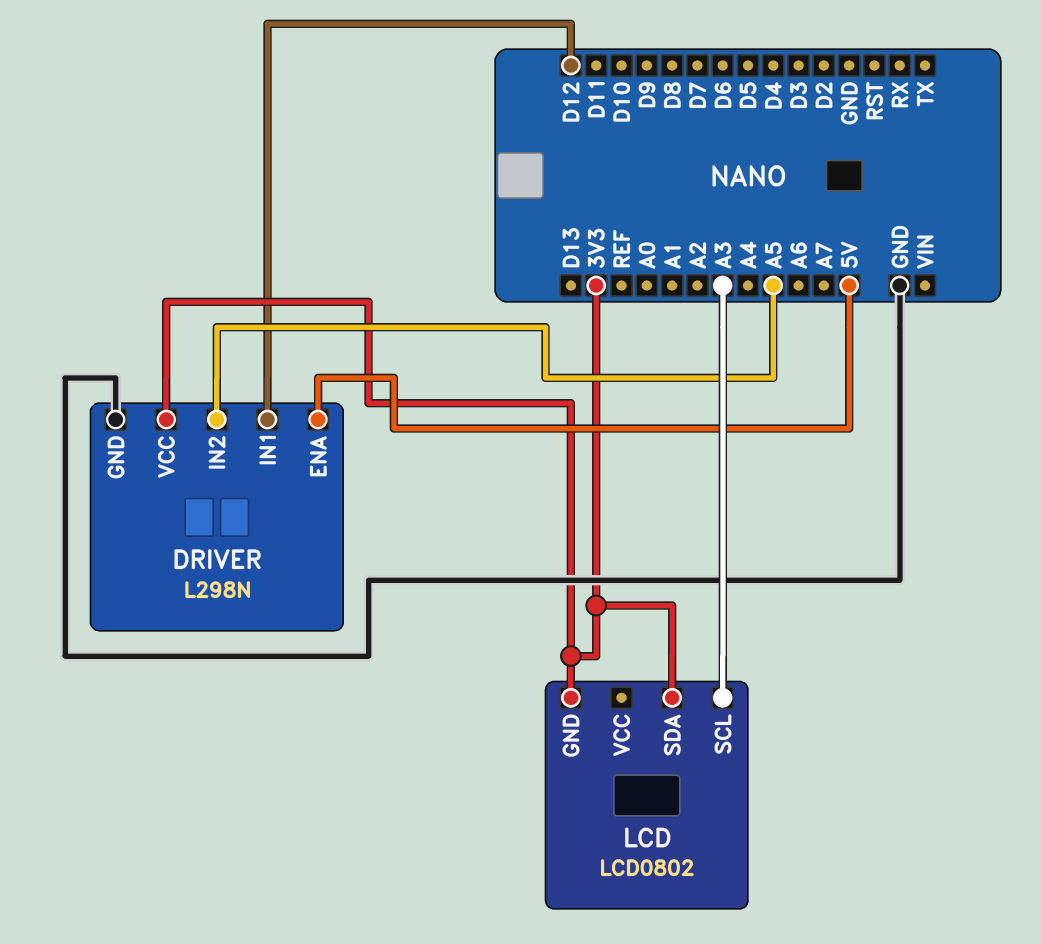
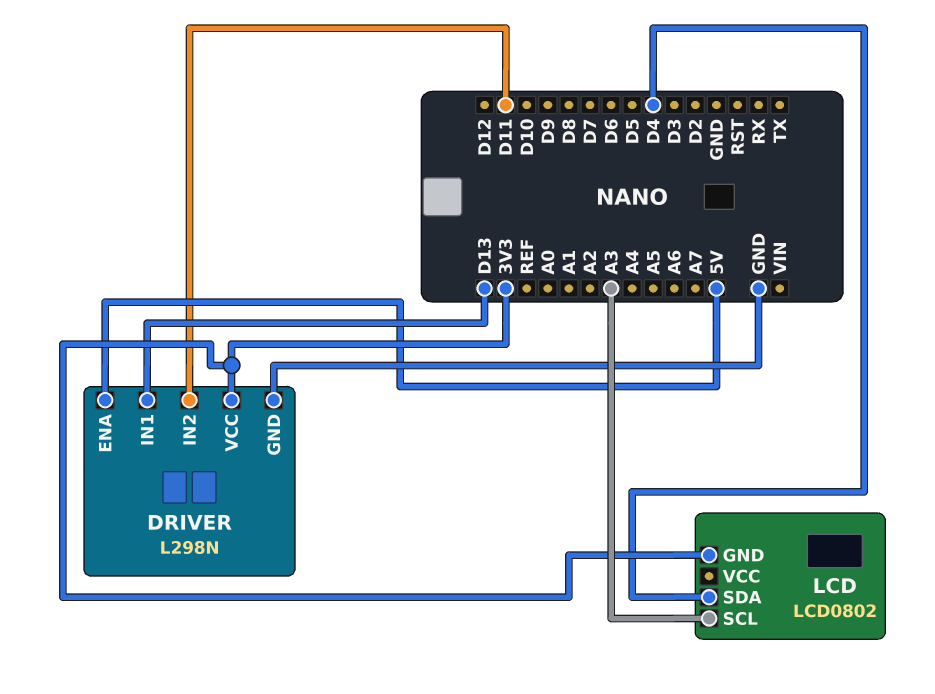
DRIVER pin IN1: D12 -> D13
DRIVER pin IN2: A5 -> D11
LCD pin SDA: 3V3 -> D4

